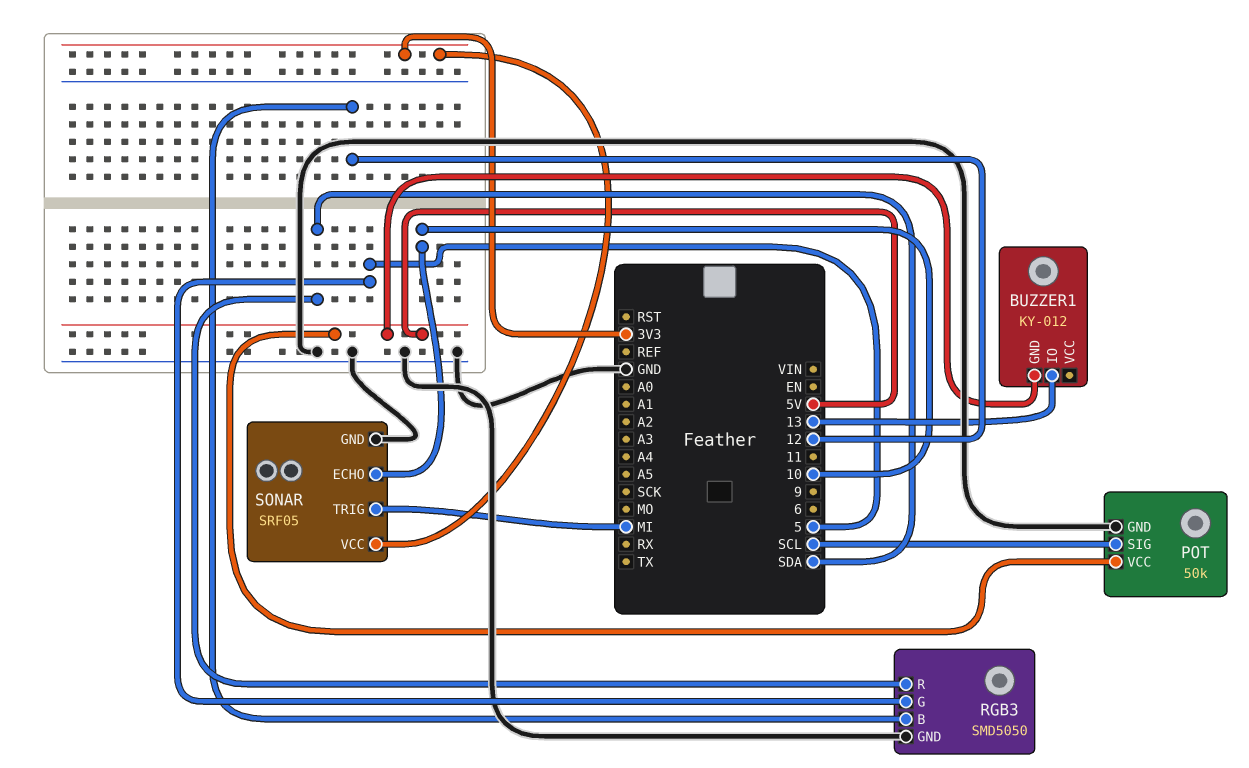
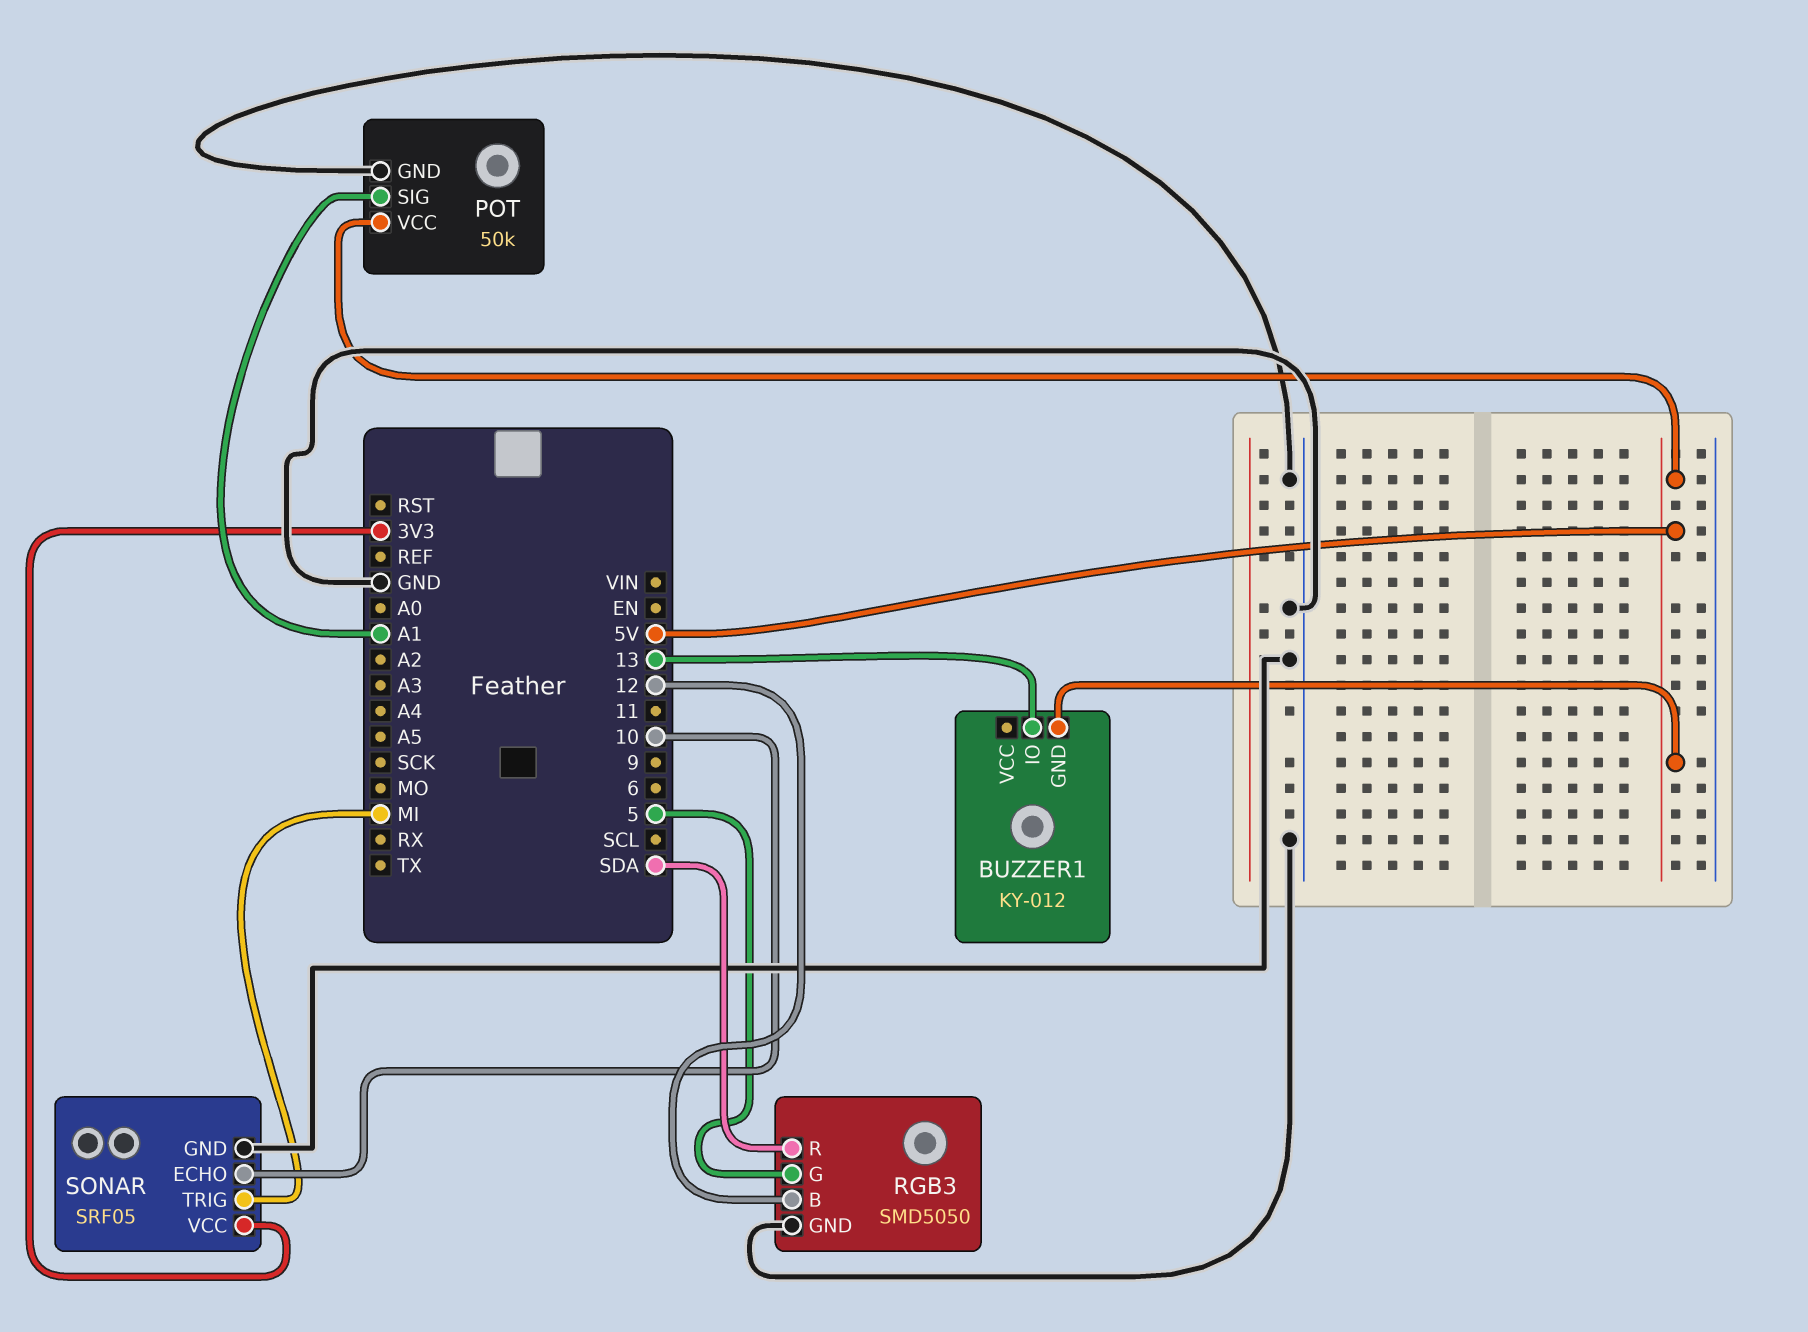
POT pin SIG: SCL -> A1

